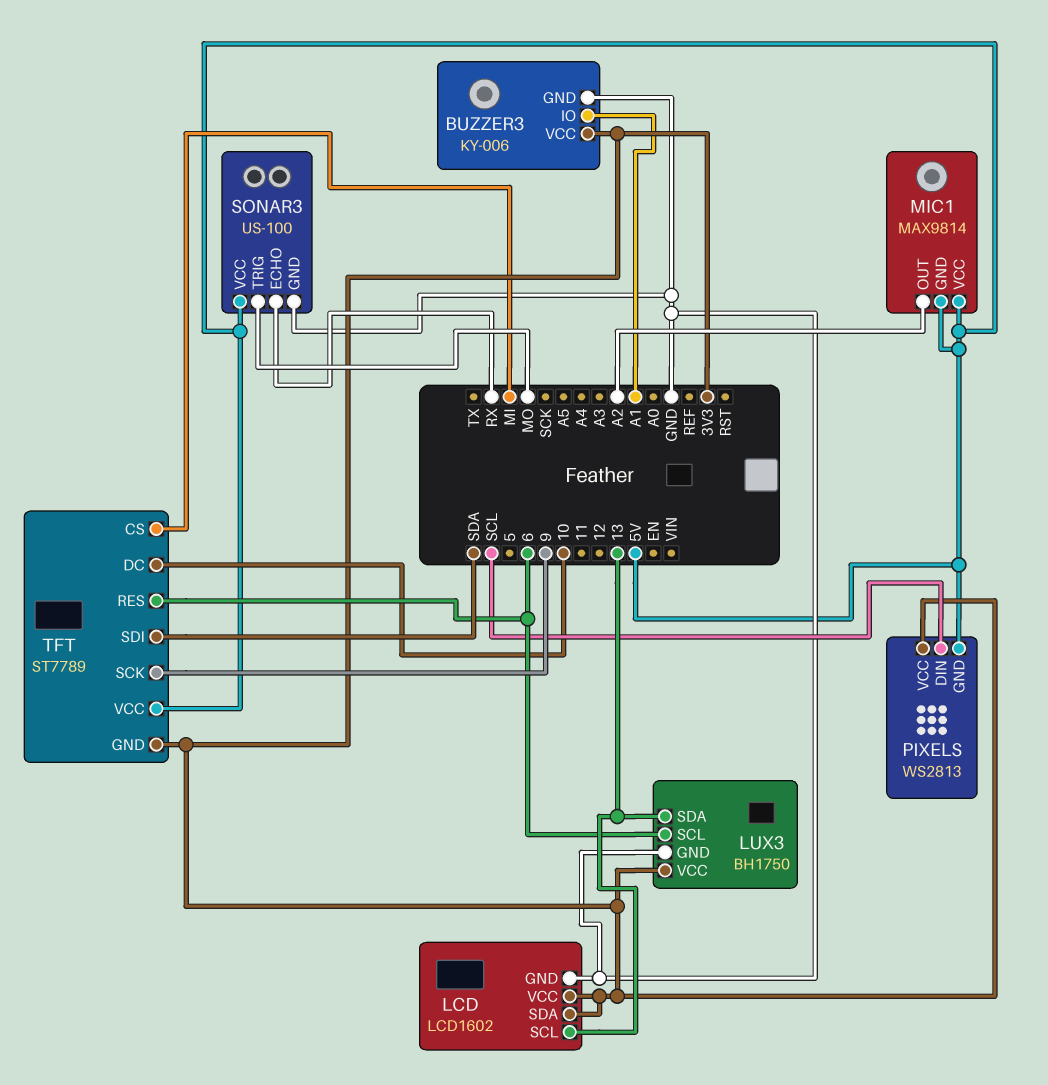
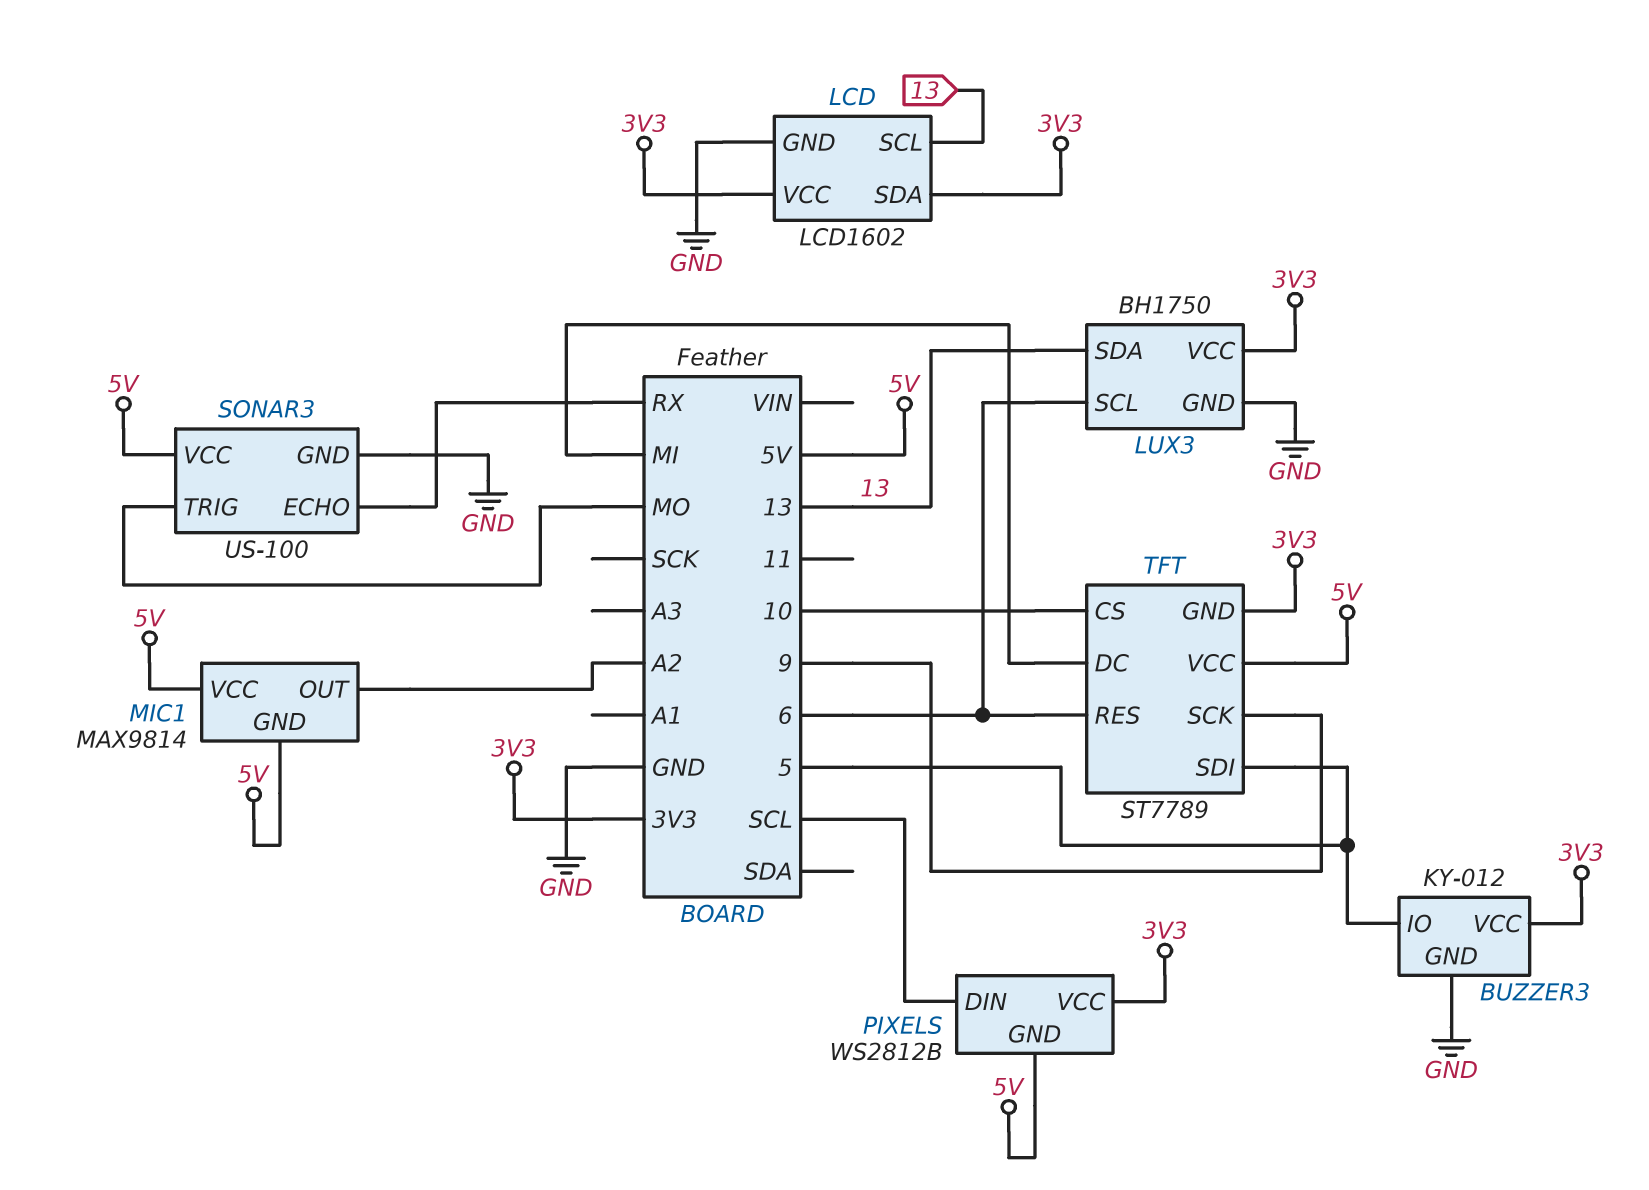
BUZZER3: KY-006 -> KY-012
BUZZER3 pin IO: A1 -> 5
PIXELS: WS2813 -> WS2812B
TFT pin CS: MI -> 10
TFT pin DC: 10 -> MI
TFT pin SDI: SDA -> 5

